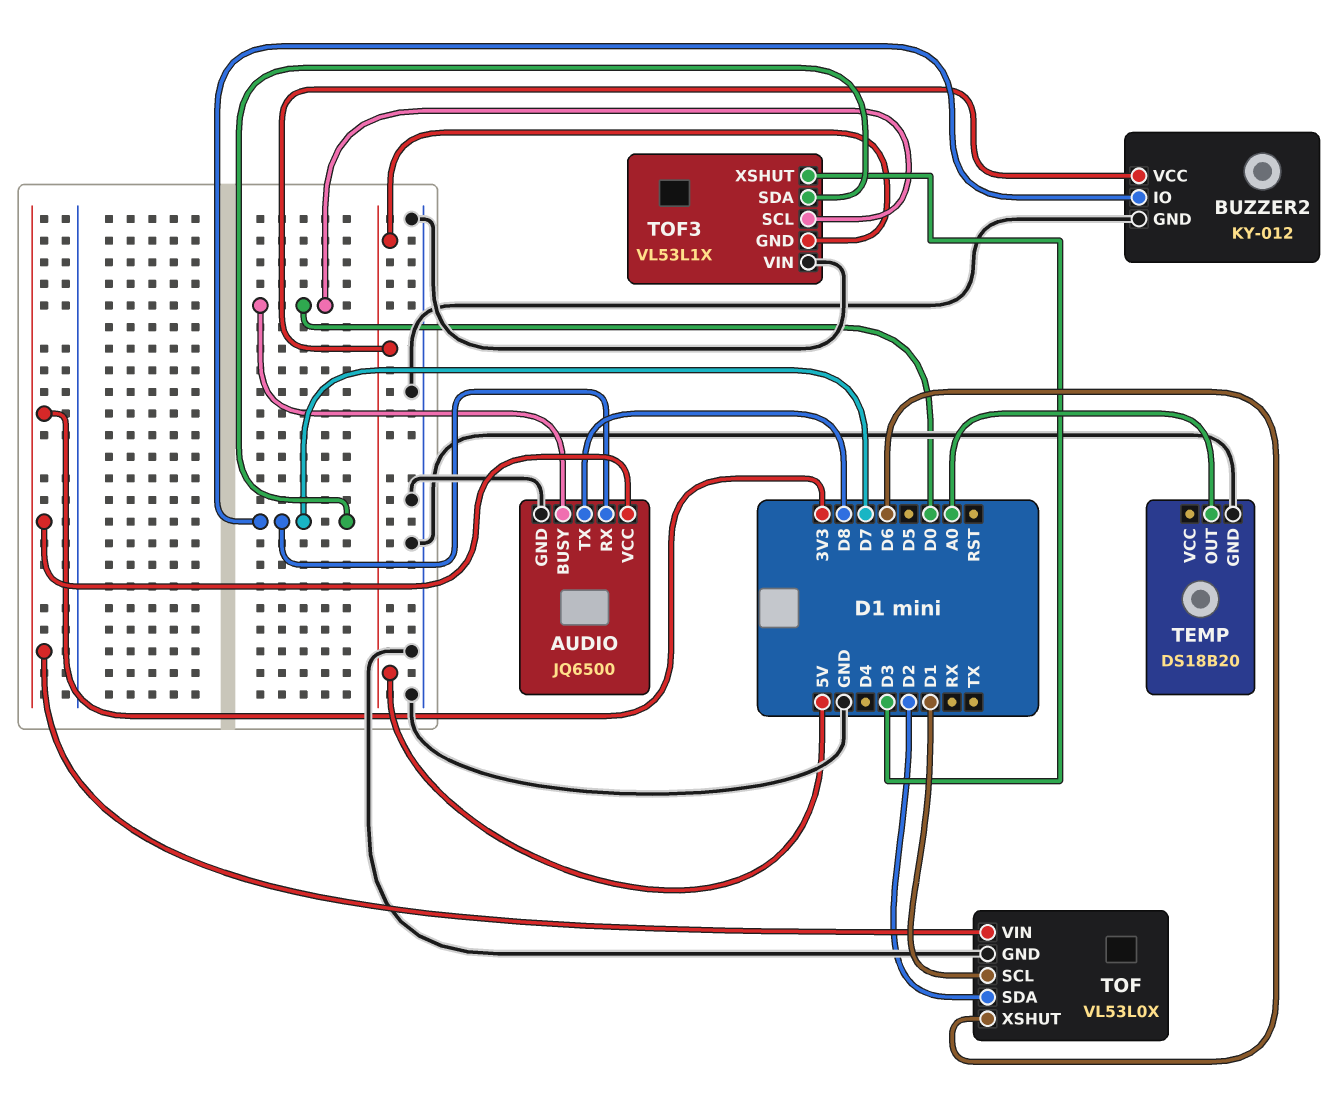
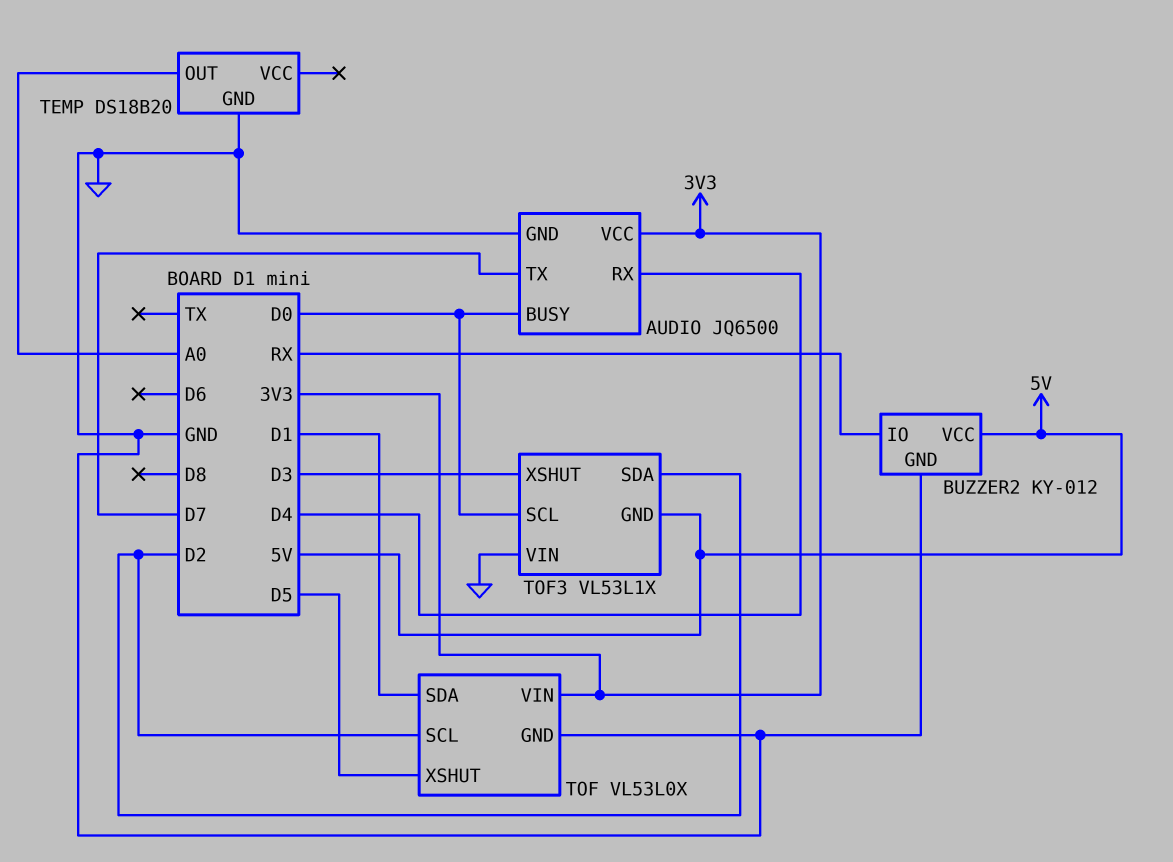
AUDIO pin RX: D7 -> D4
AUDIO pin TX: D8 -> D7
BUZZER2 pin IO: D7 -> RX
TOF pin SCL: D1 -> D2
TOF pin SDA: D2 -> D1
TOF pin XSHUT: D6 -> D5
TOF3 pin SDA: D7 -> D2

